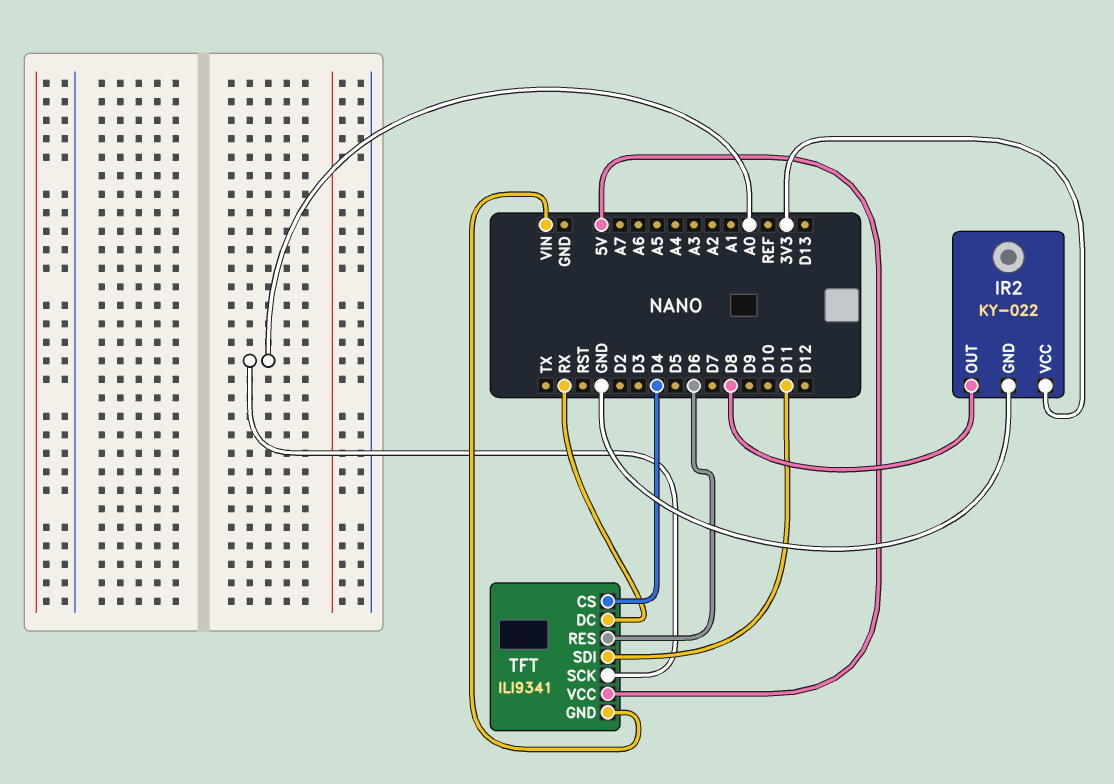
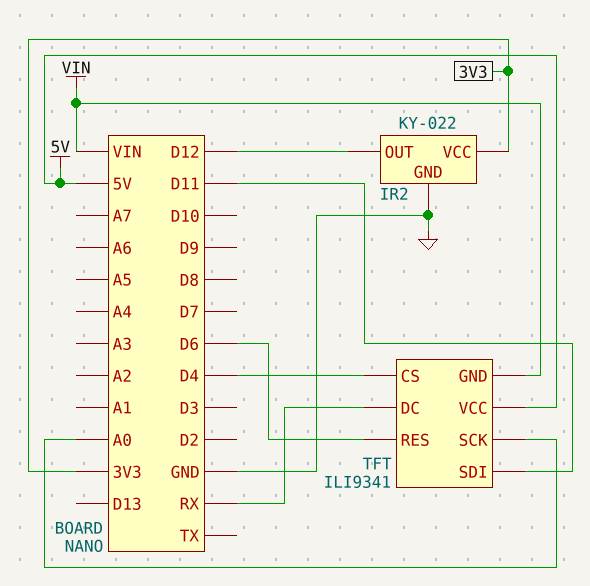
IR2 pin OUT: D8 -> D12

